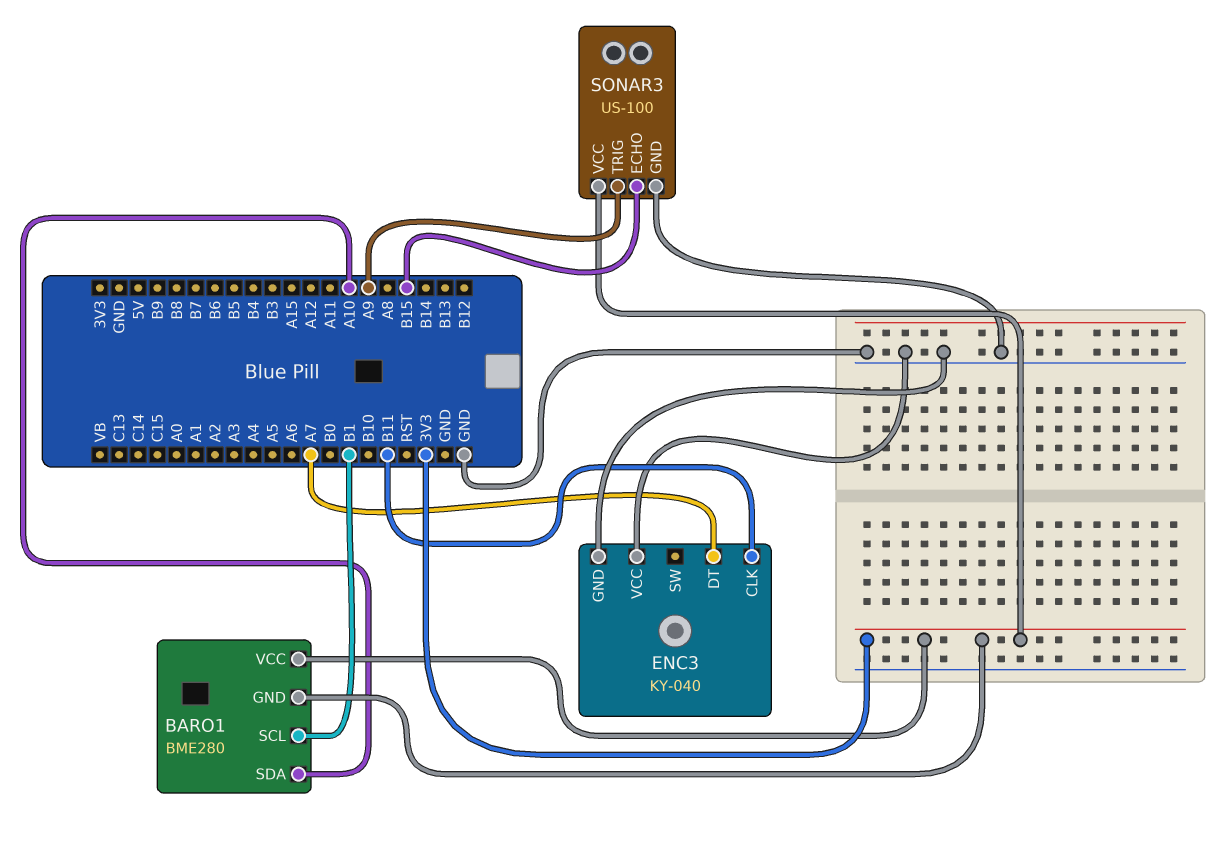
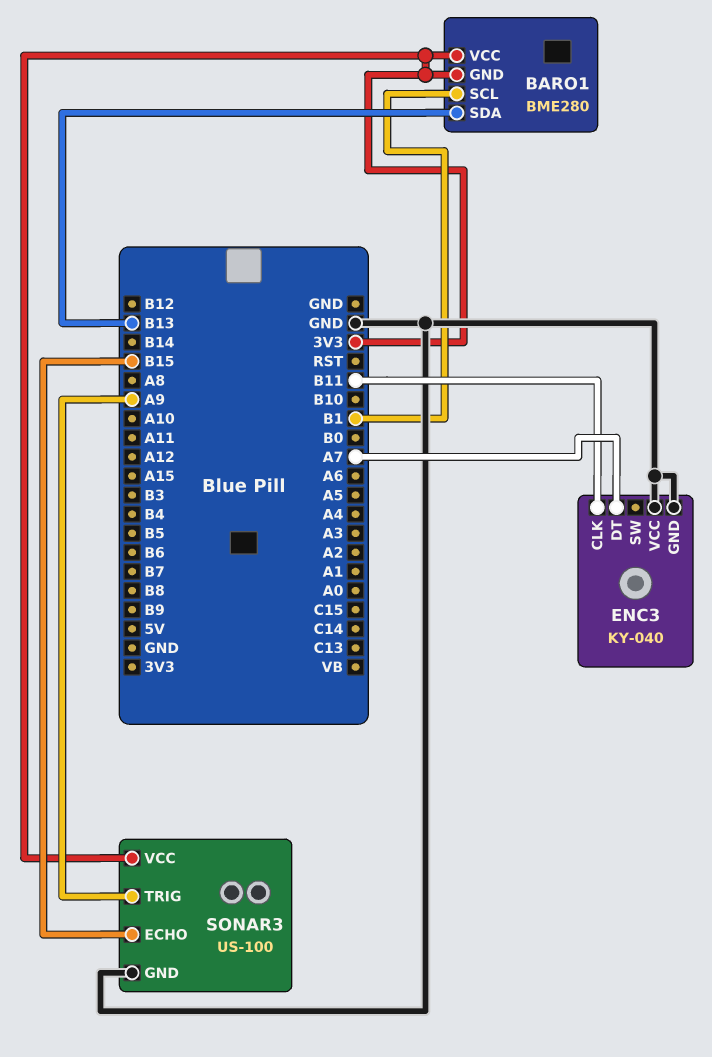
BARO1 pin SDA: A10 -> B13

